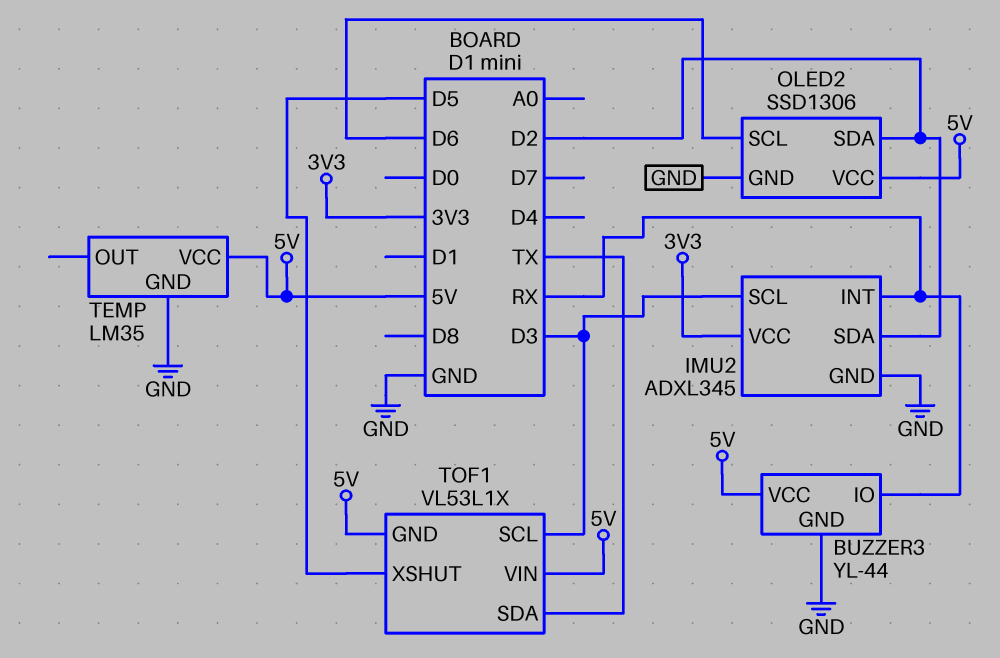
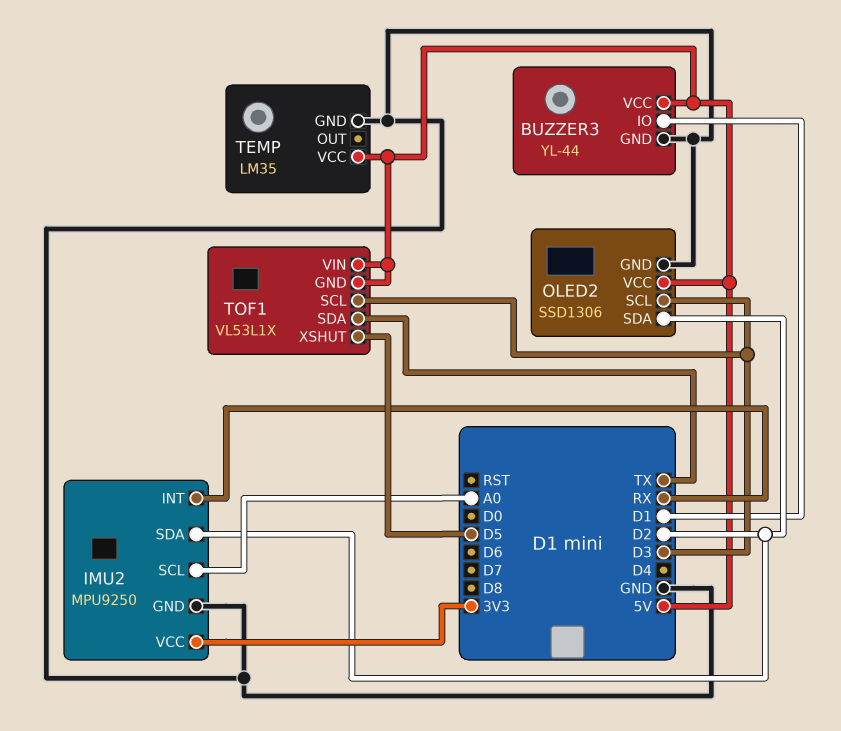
BUZZER3 pin IO: RX -> D1
IMU2: ADXL345 -> MPU9250
IMU2 pin SCL: D3 -> A0
OLED2 pin SCL: D6 -> D3

